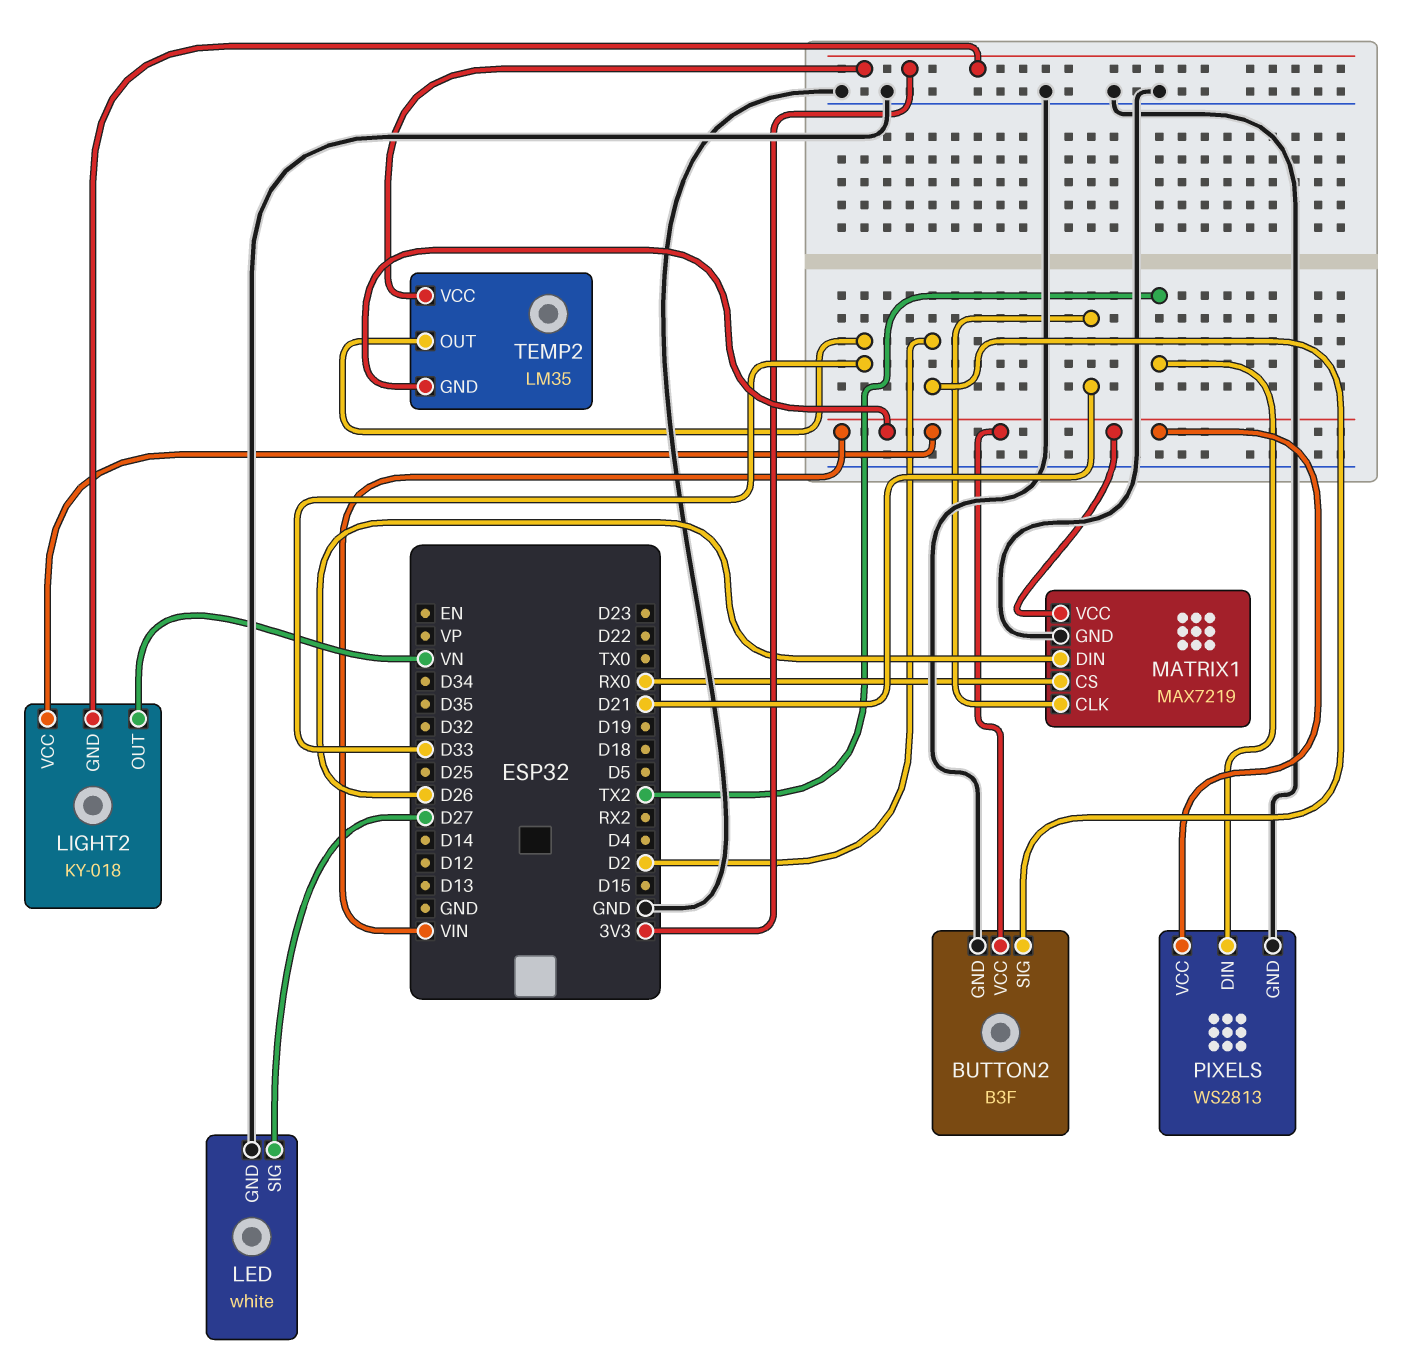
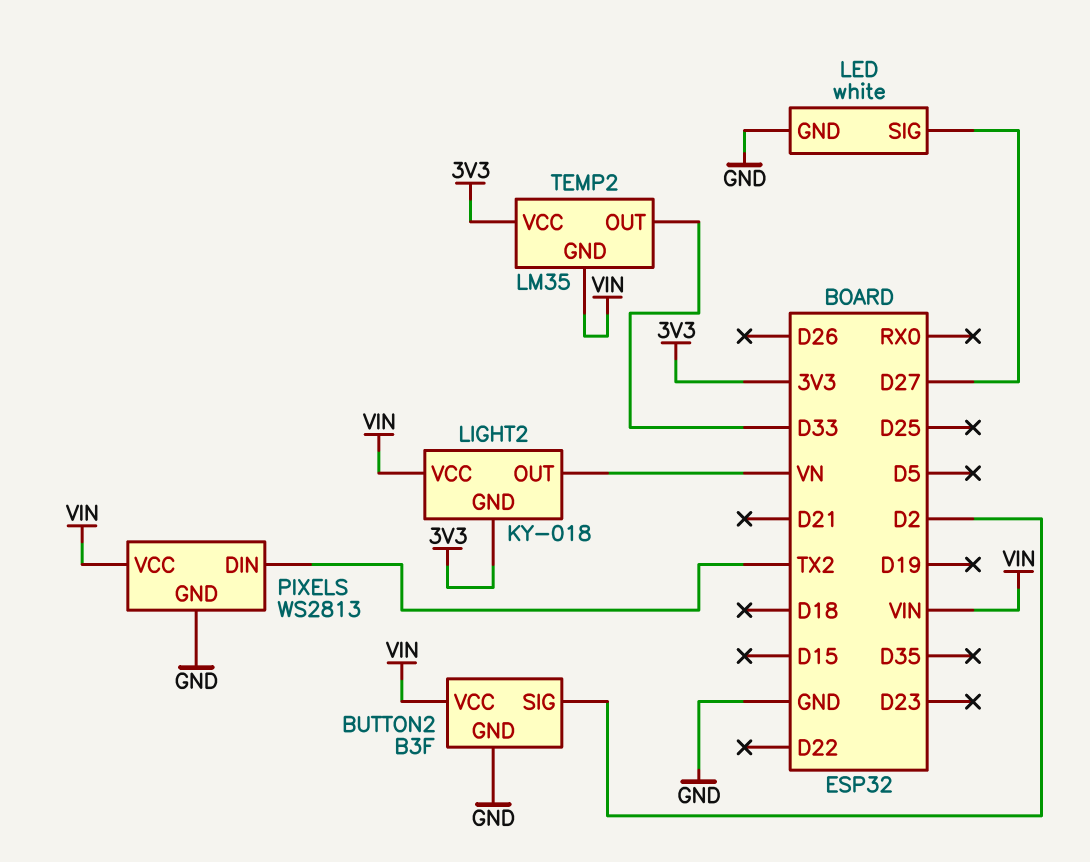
MATRIX1: MAX7219 -> none
MATRIX1 pin CLK: D21 -> none
MATRIX1 pin CS: RX0 -> none
MATRIX1 pin DIN: D26 -> none
MATRIX1 pin GND: GND -> none
MATRIX1 pin VCC: VIN -> none

